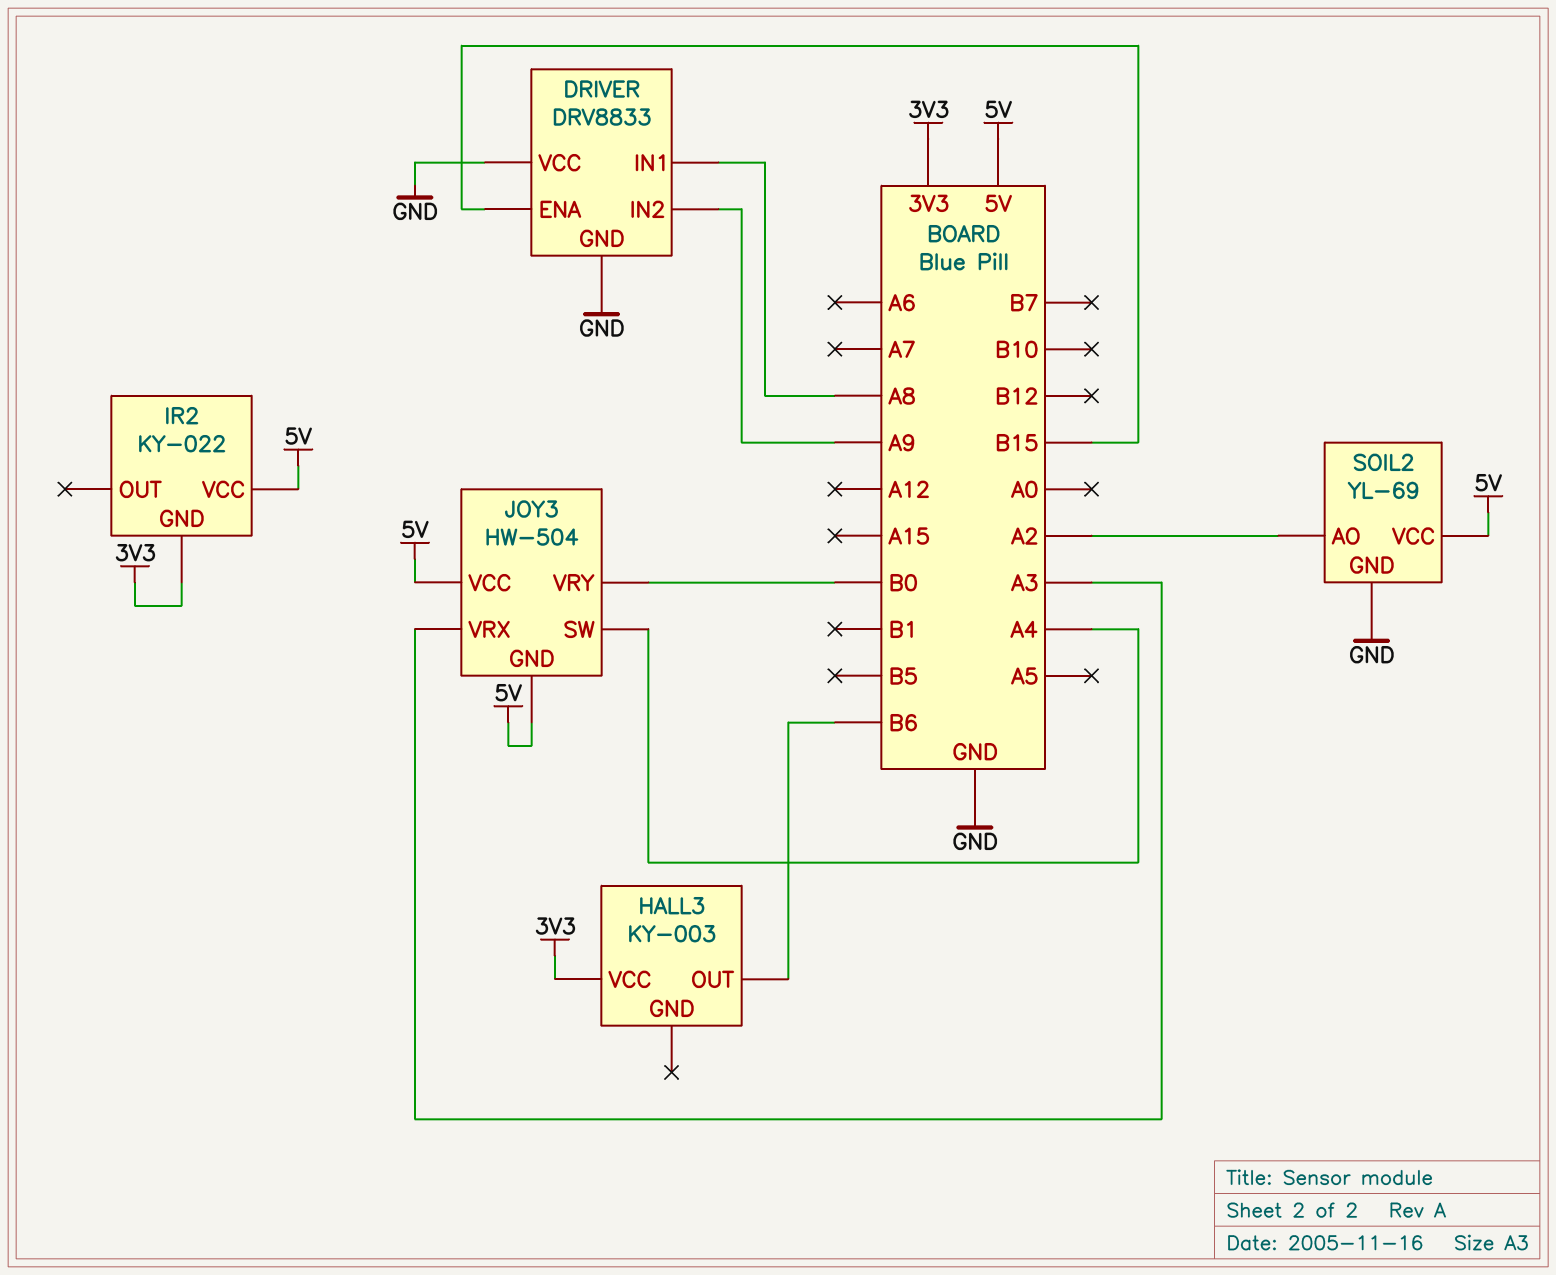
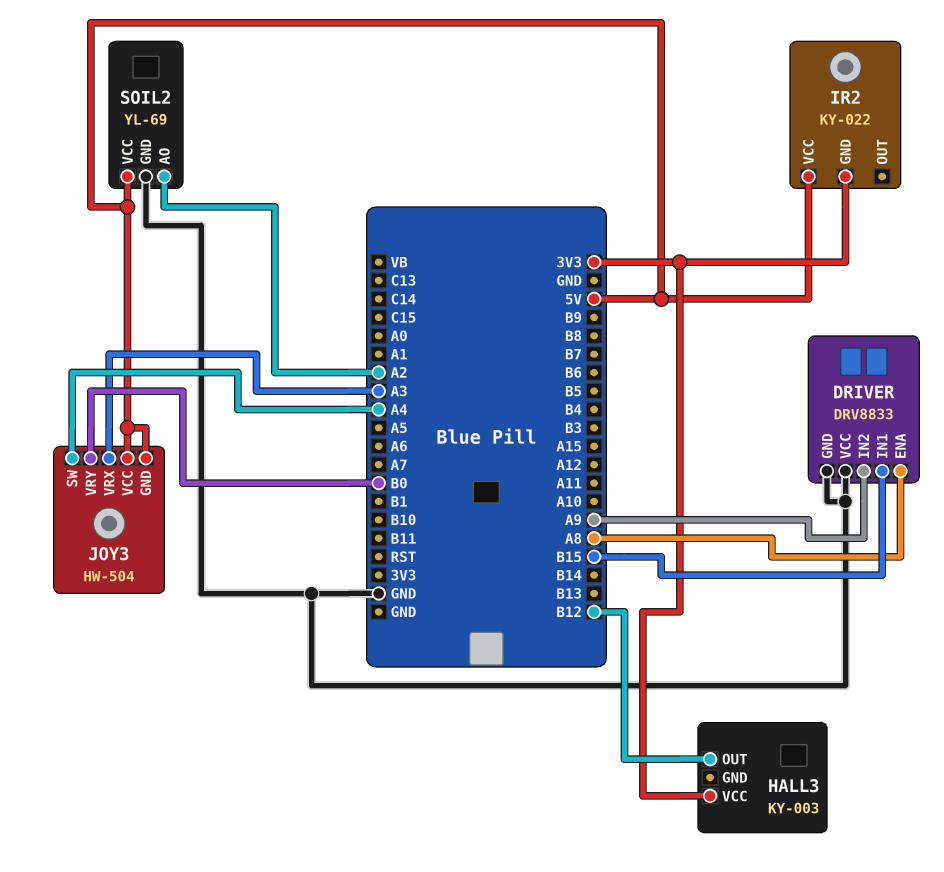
DRIVER pin ENA: B15 -> A8
DRIVER pin IN1: A8 -> B15
HALL3 pin OUT: B6 -> B12

